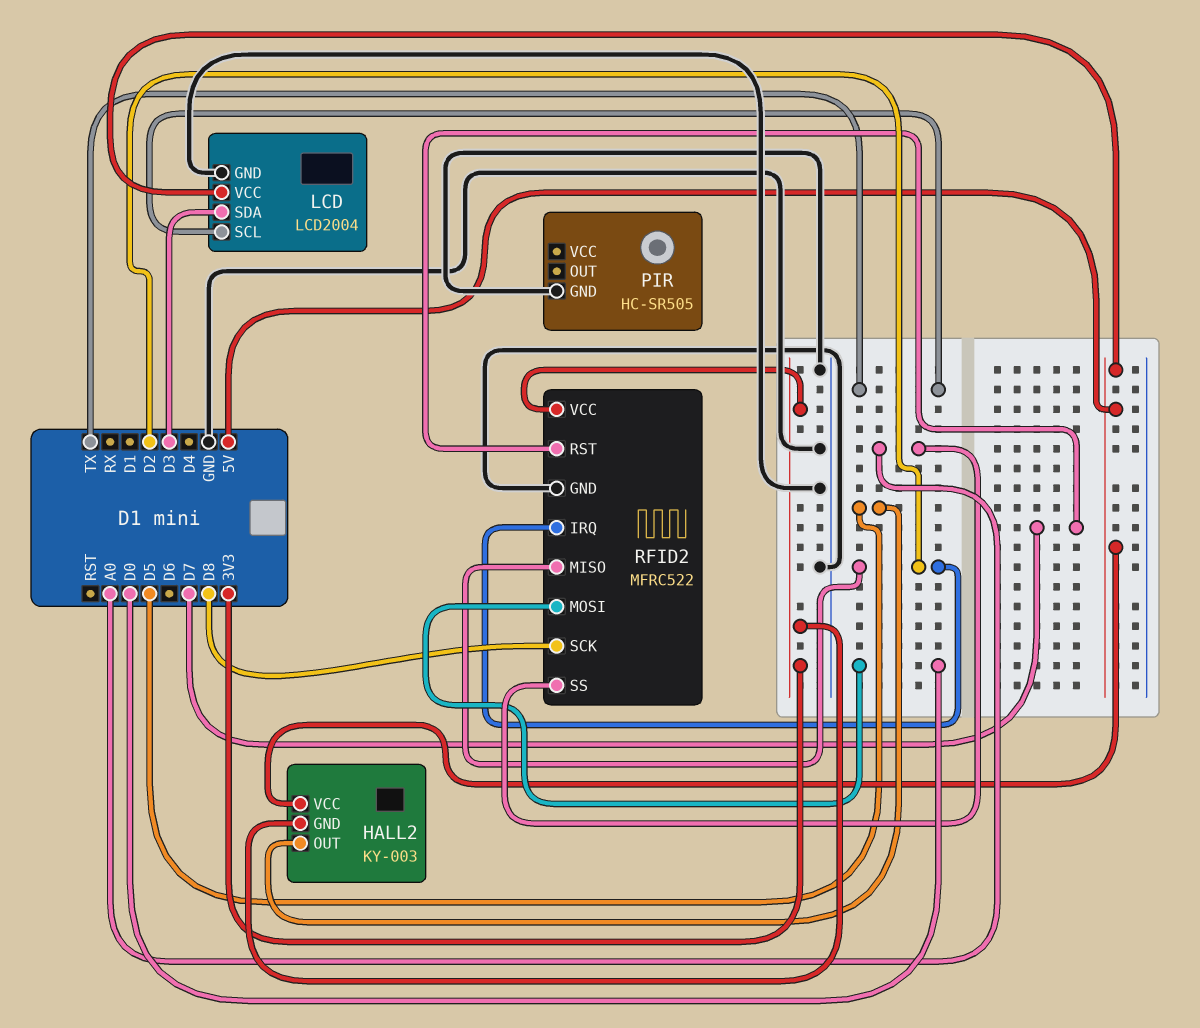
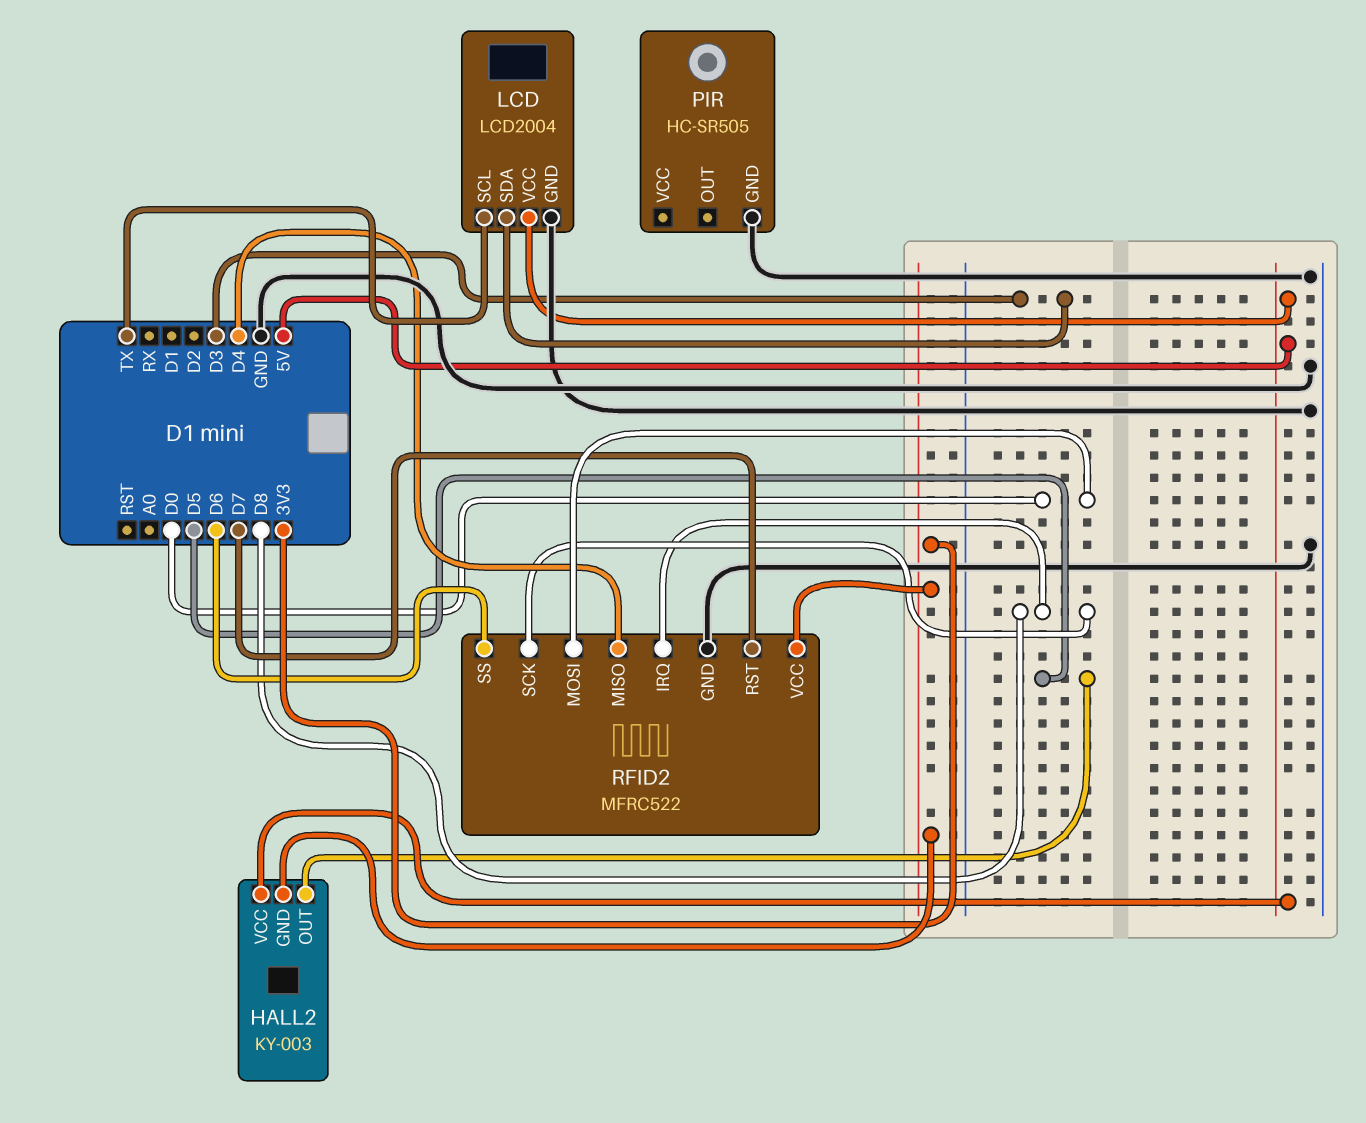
RFID2 pin IRQ: D2 -> D8
RFID2 pin MISO: D2 -> D4
RFID2 pin SS: A0 -> D6

